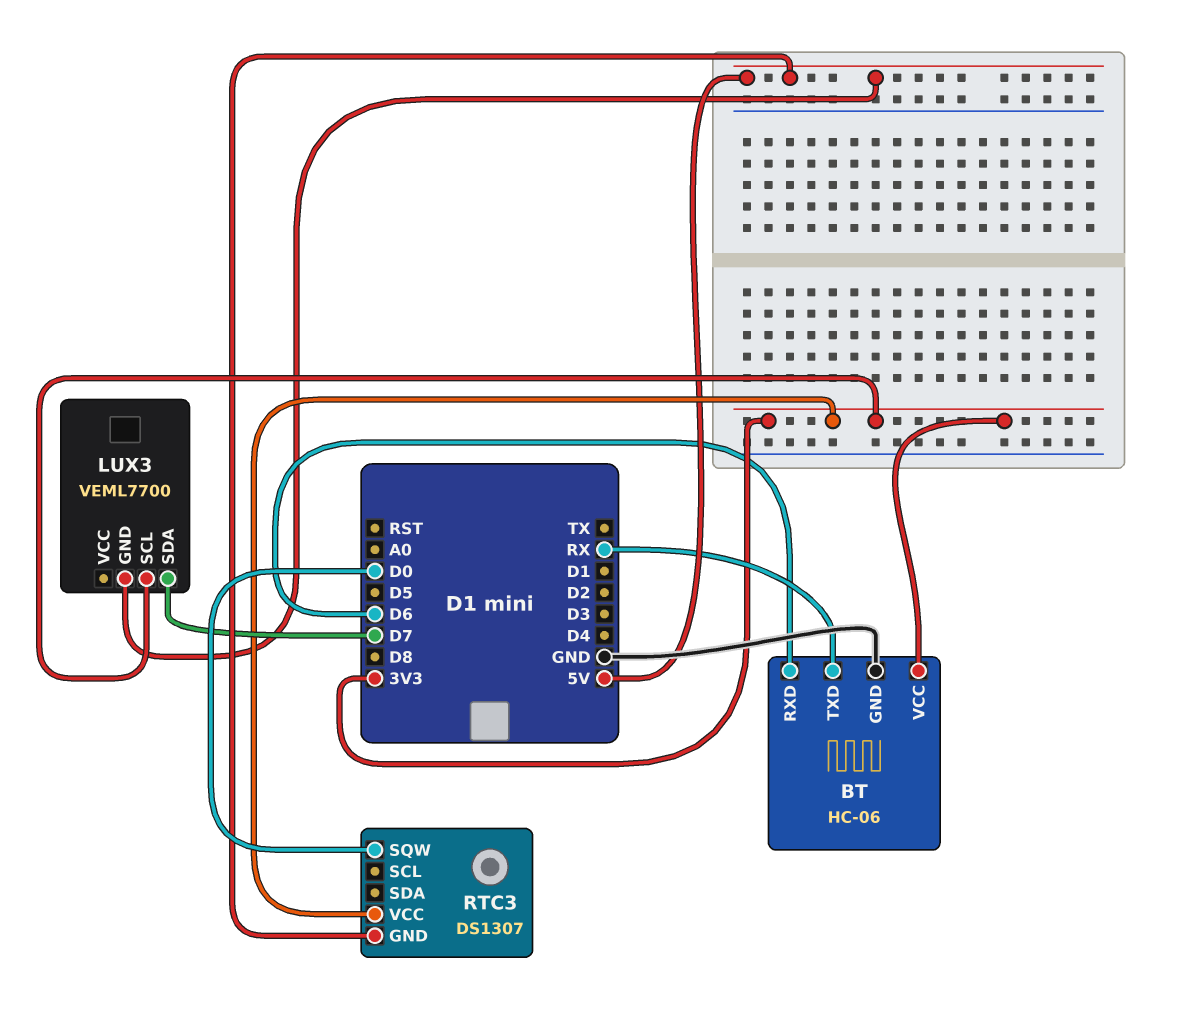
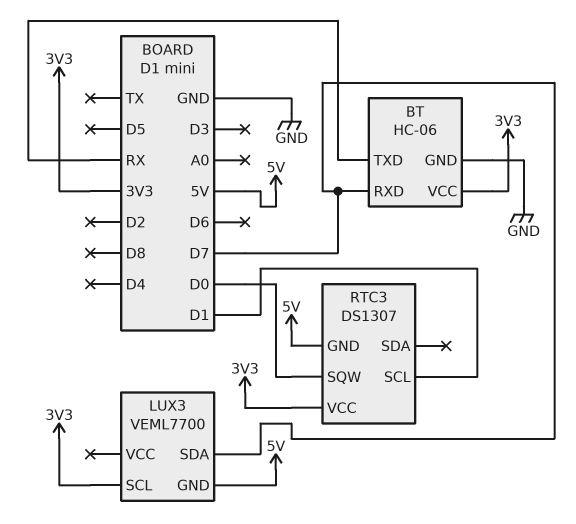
BT pin RXD: D6 -> D7
RTC3 pin SCL: none -> D1

